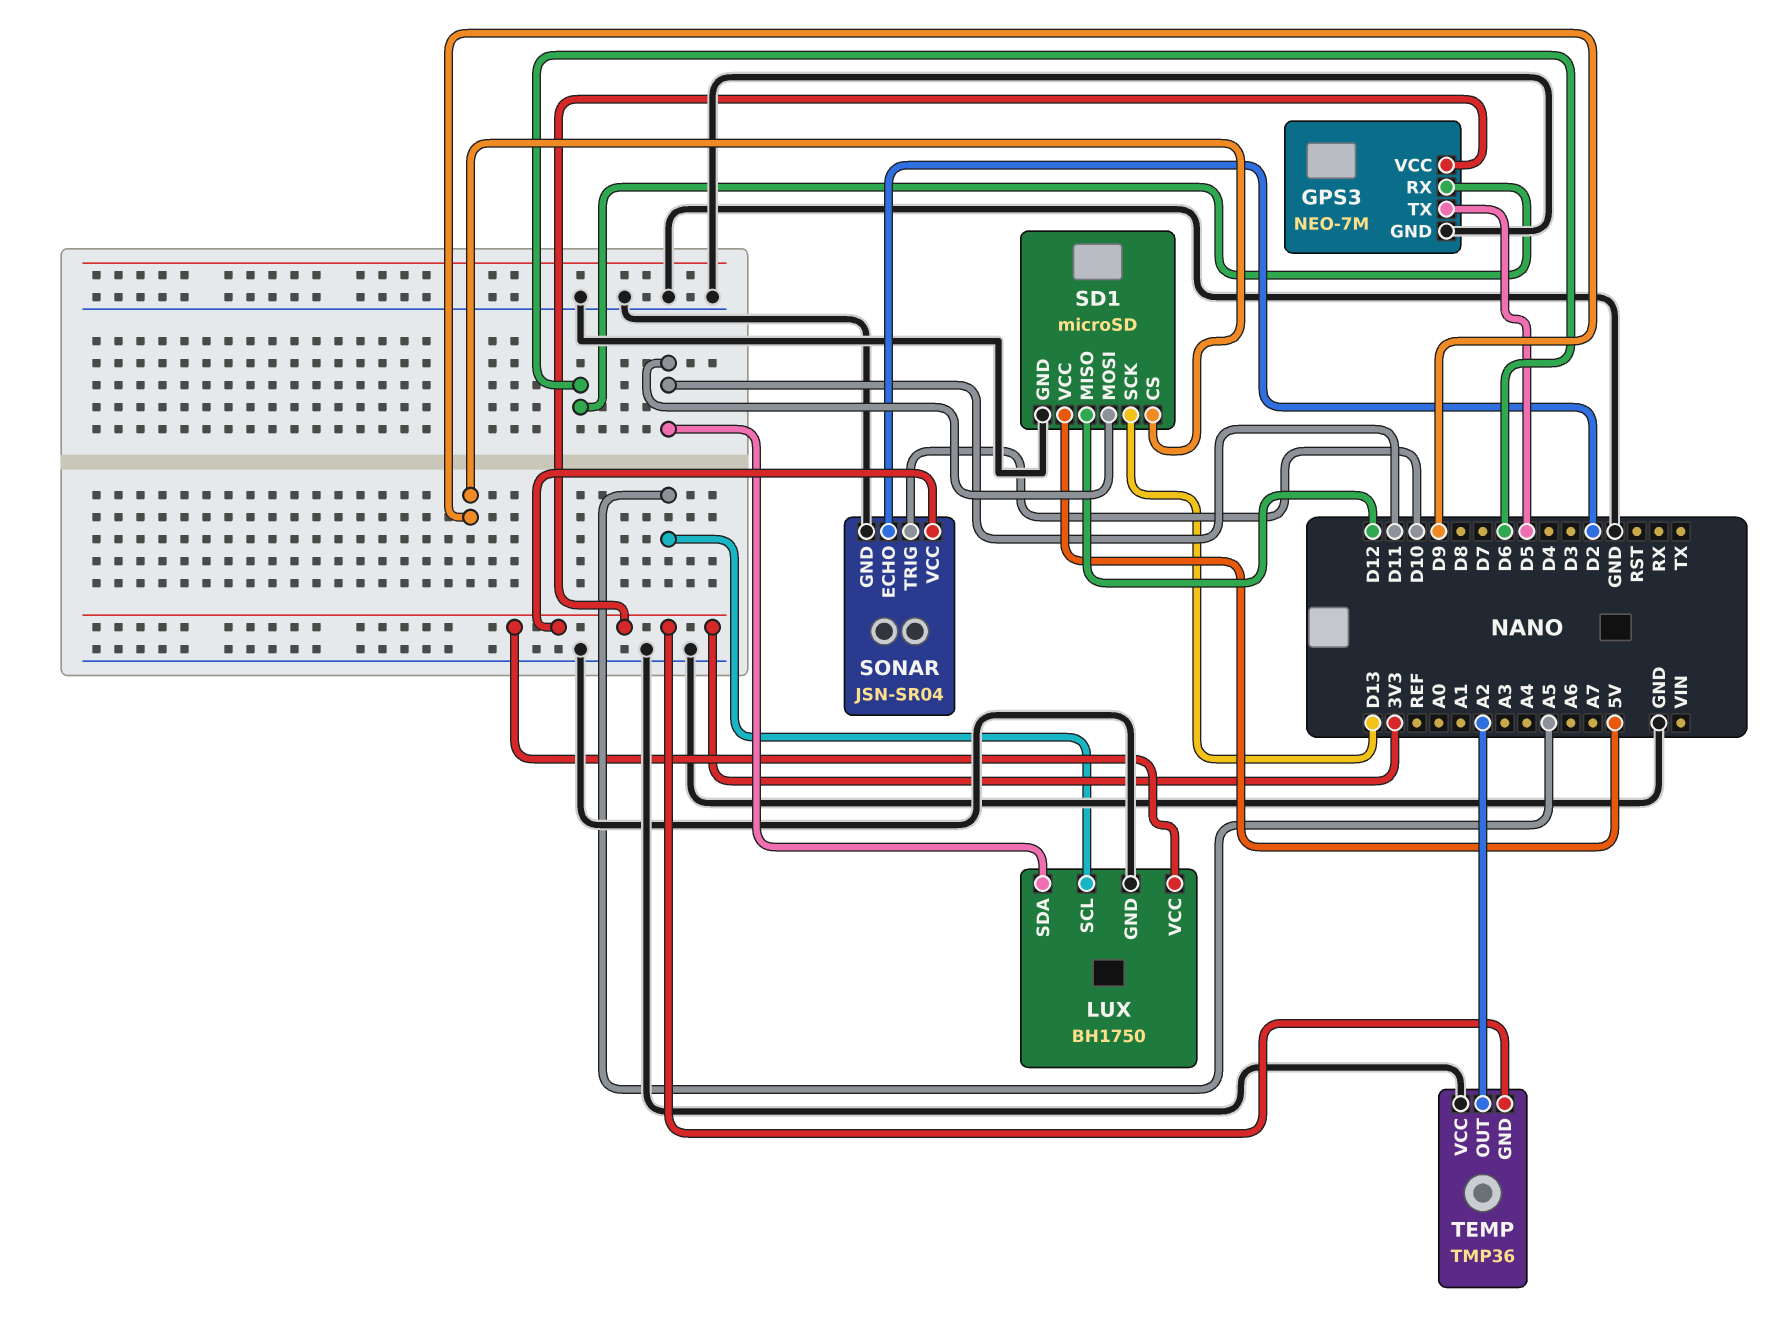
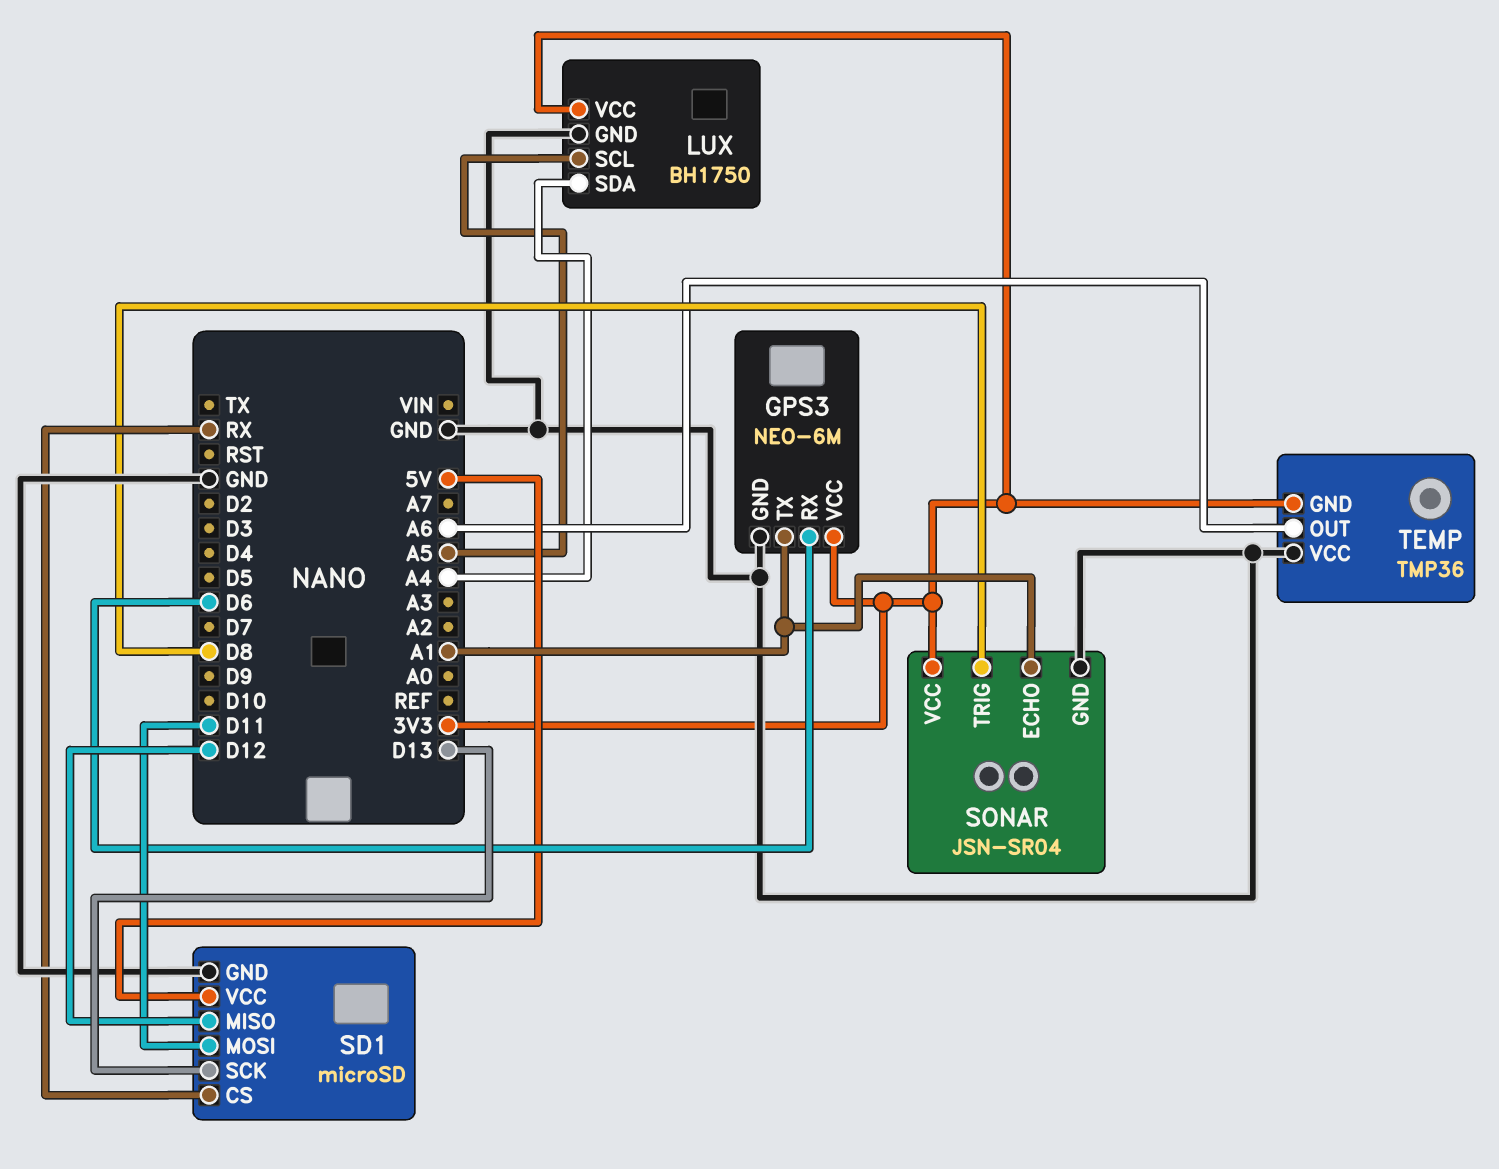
GPS3: NEO-7M -> NEO-6M
GPS3 pin TX: D5 -> A1
LUX pin SDA: D11 -> A4
SD1 pin CS: D9 -> RX
SONAR pin ECHO: D2 -> A1
SONAR pin TRIG: D10 -> D8
TEMP pin OUT: A2 -> A6

